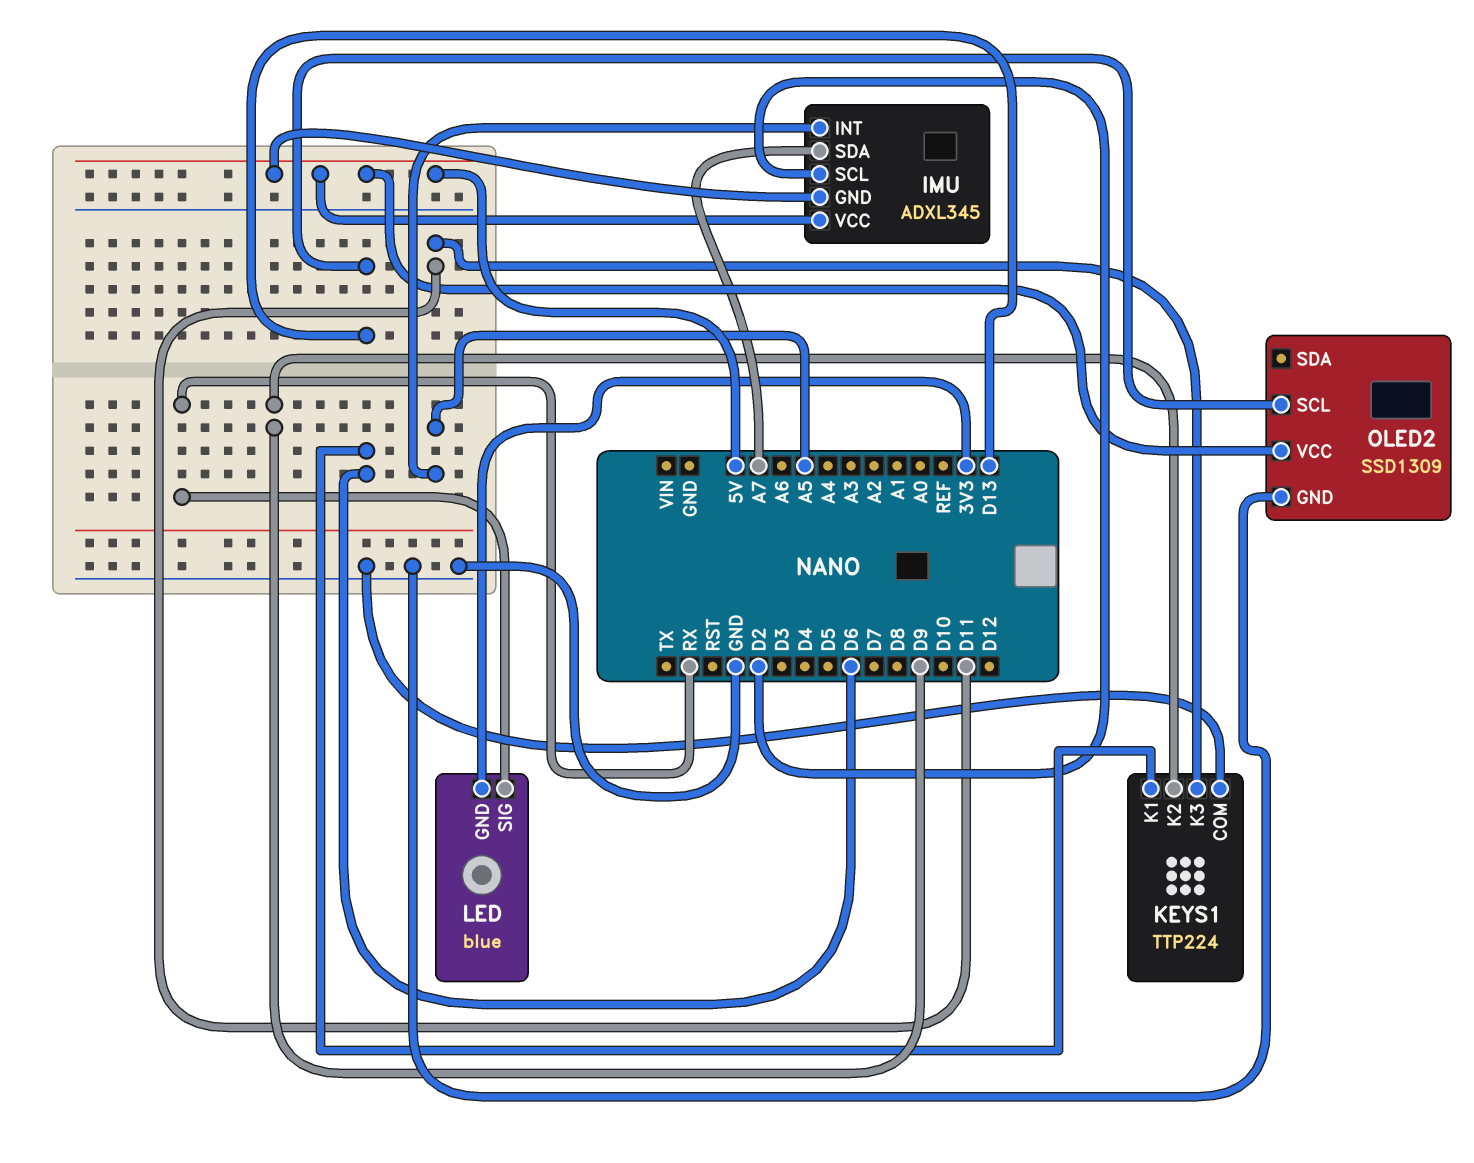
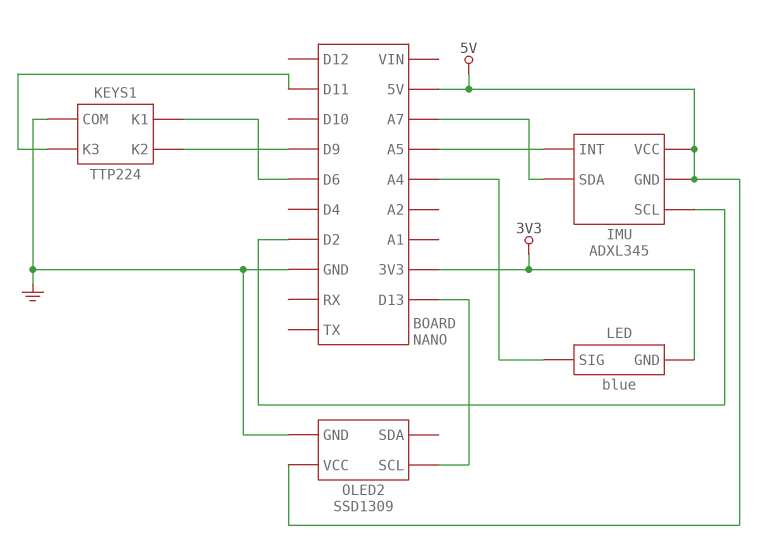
LED pin SIG: RX -> A4

